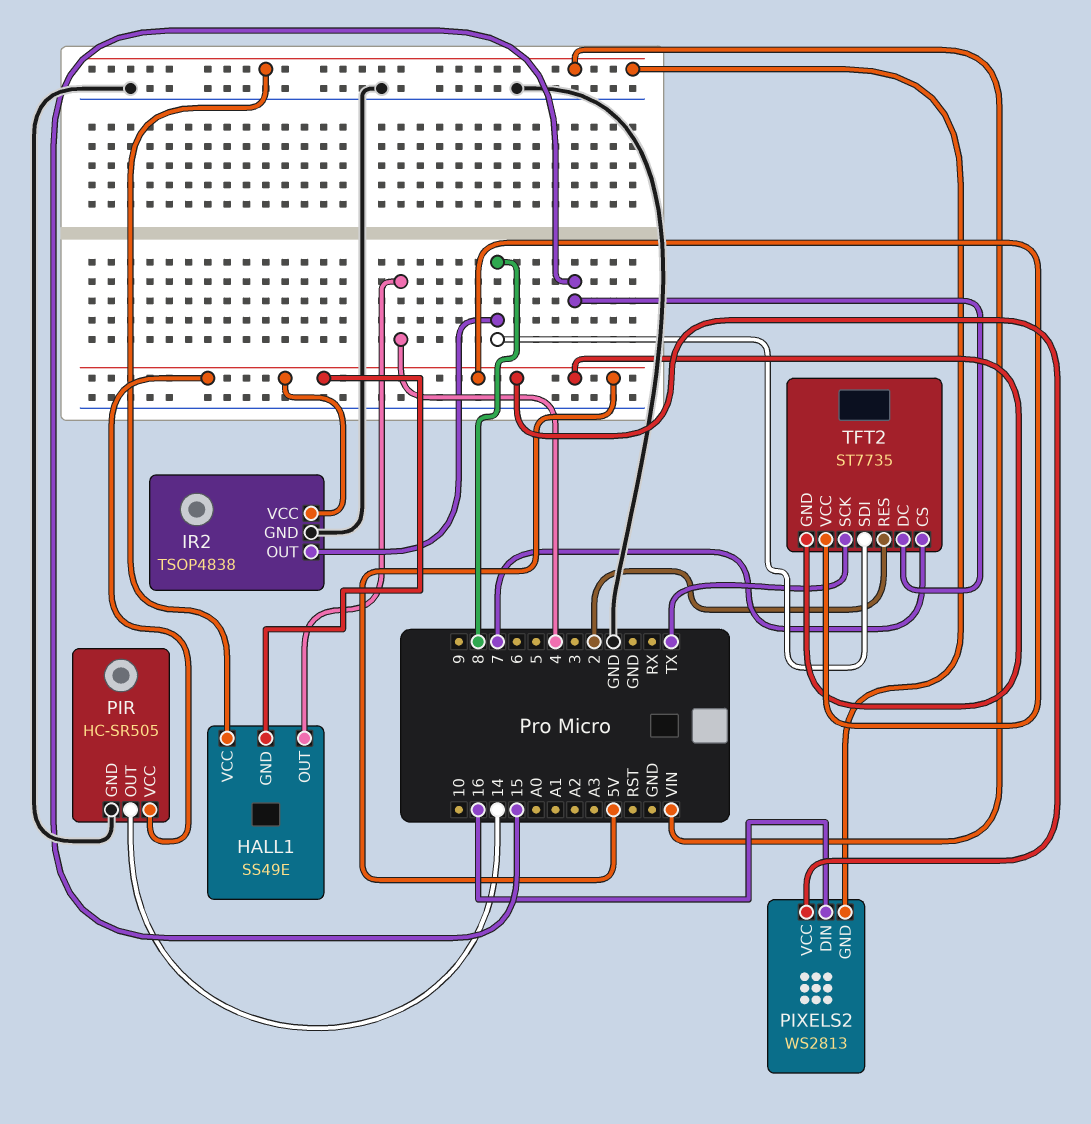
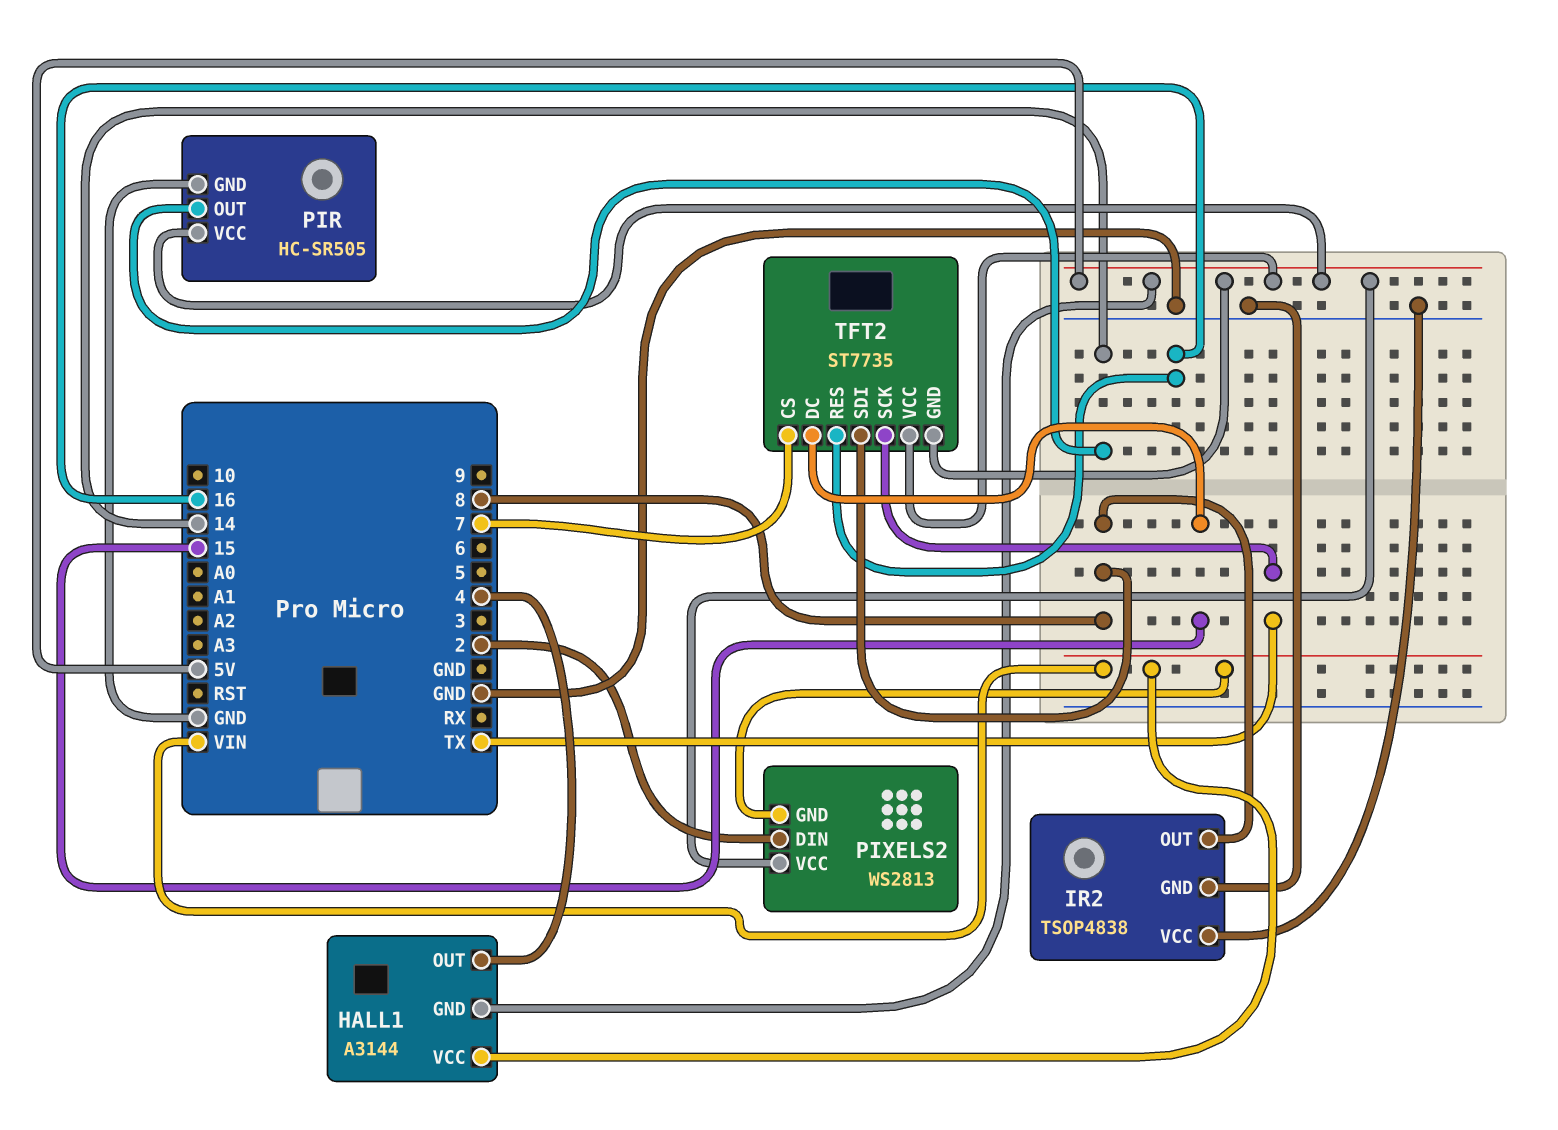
HALL1: SS49E -> A3144
IR2 pin VCC: 5V -> GND
PIXELS2 pin DIN: 16 -> 2
TFT2 pin RES: 2 -> 16

